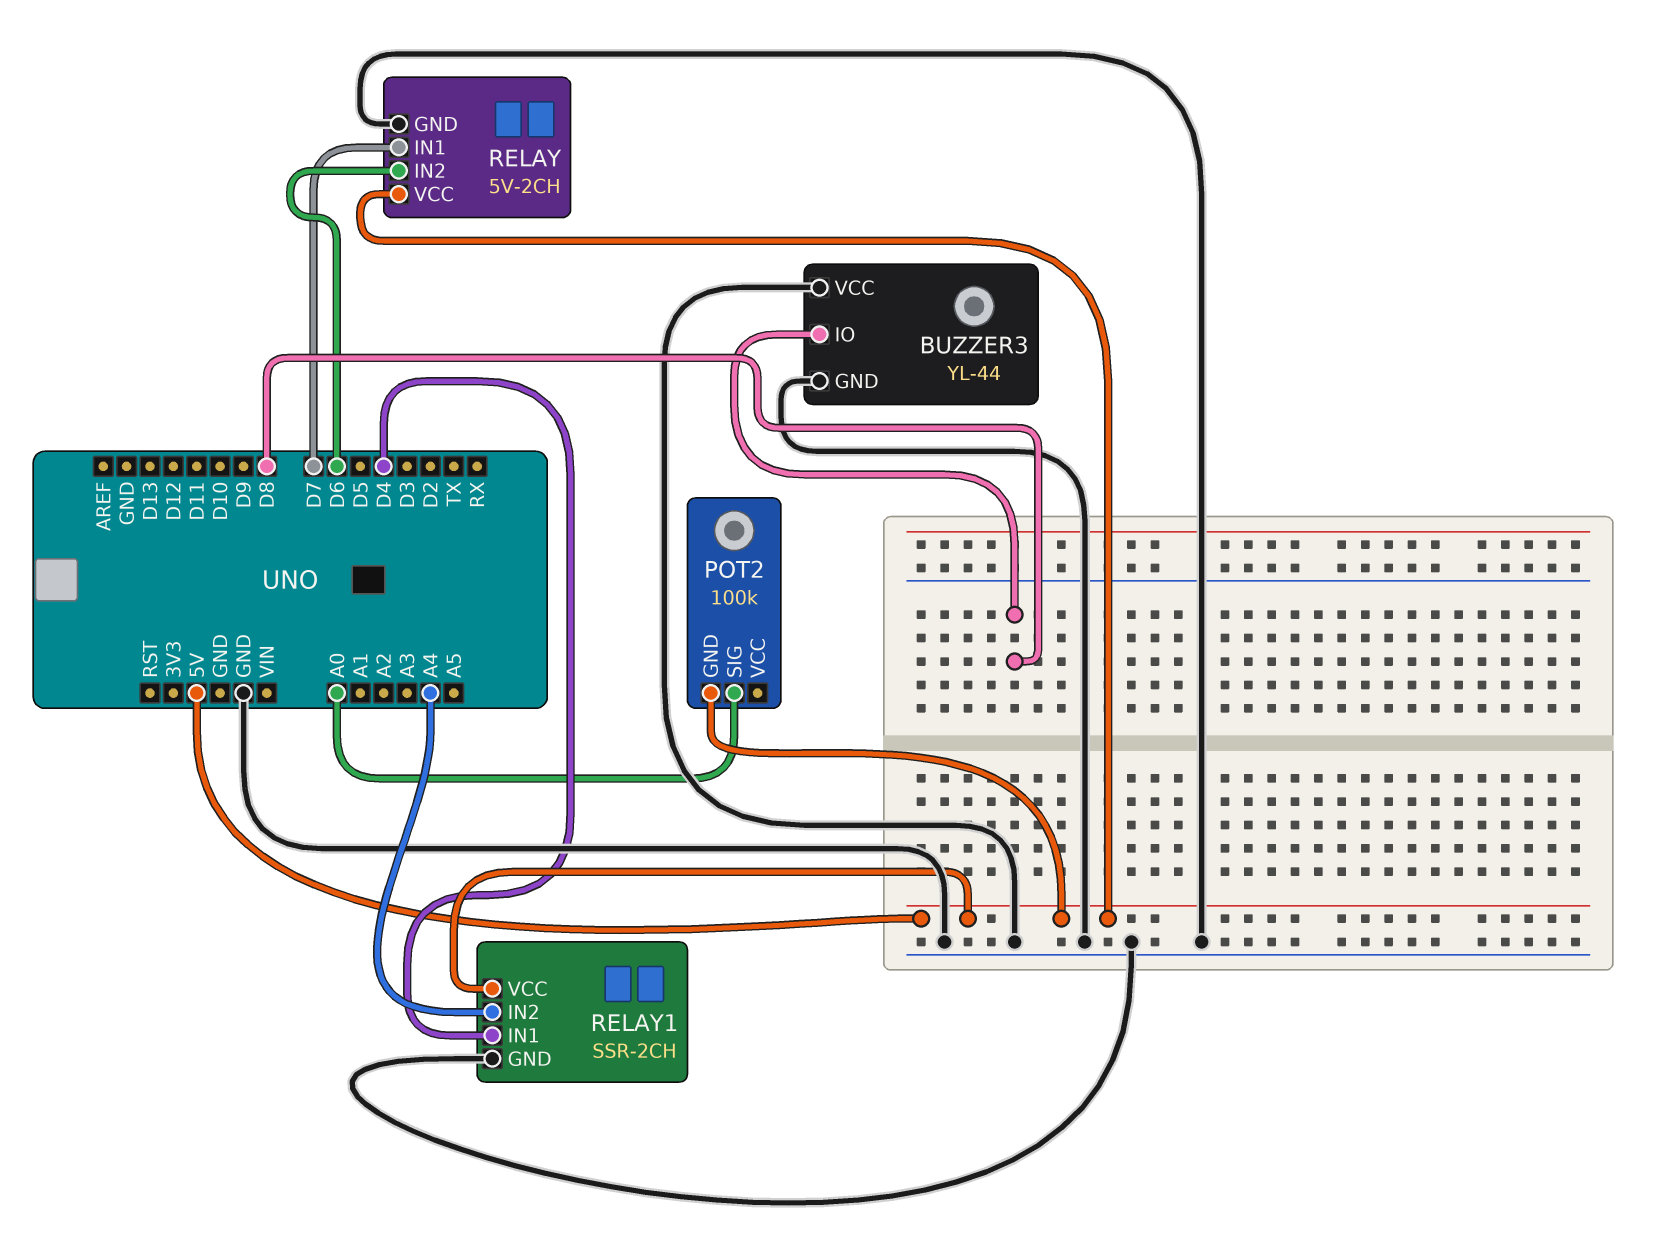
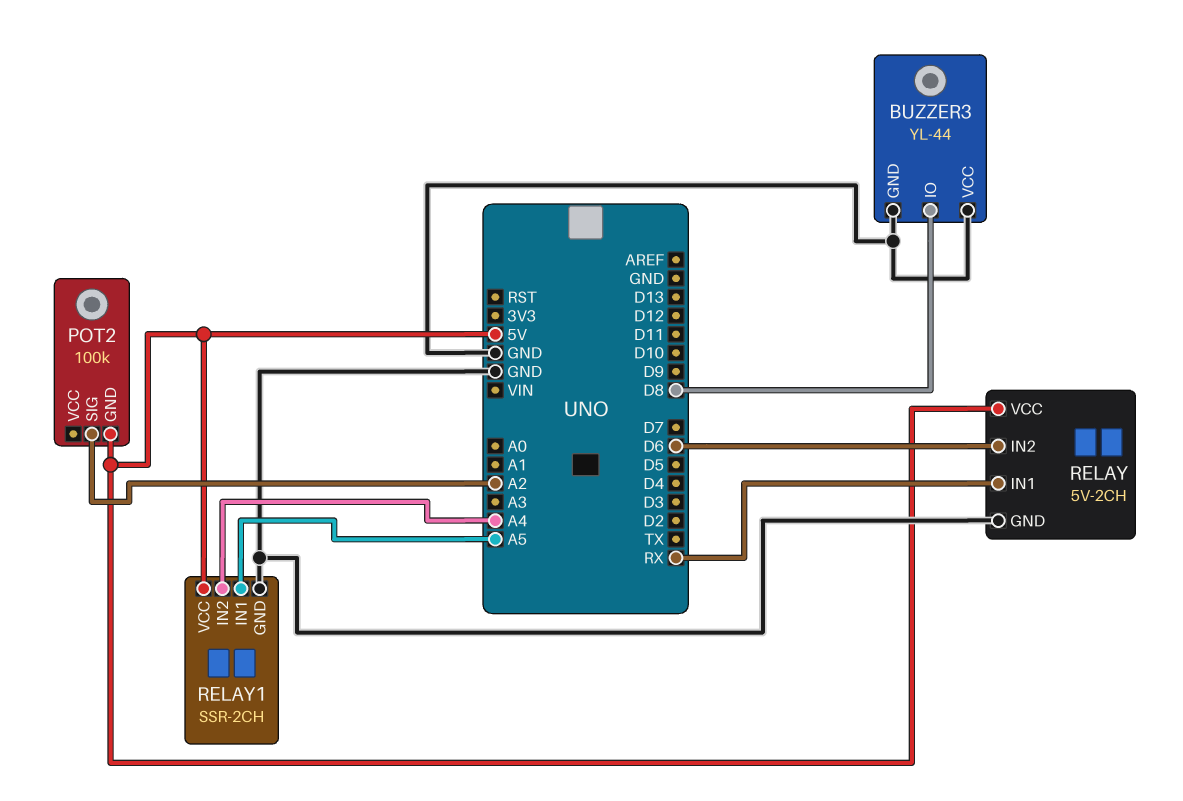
POT2 pin SIG: A0 -> A2
RELAY pin IN1: D7 -> RX
RELAY1 pin IN1: D4 -> A5

